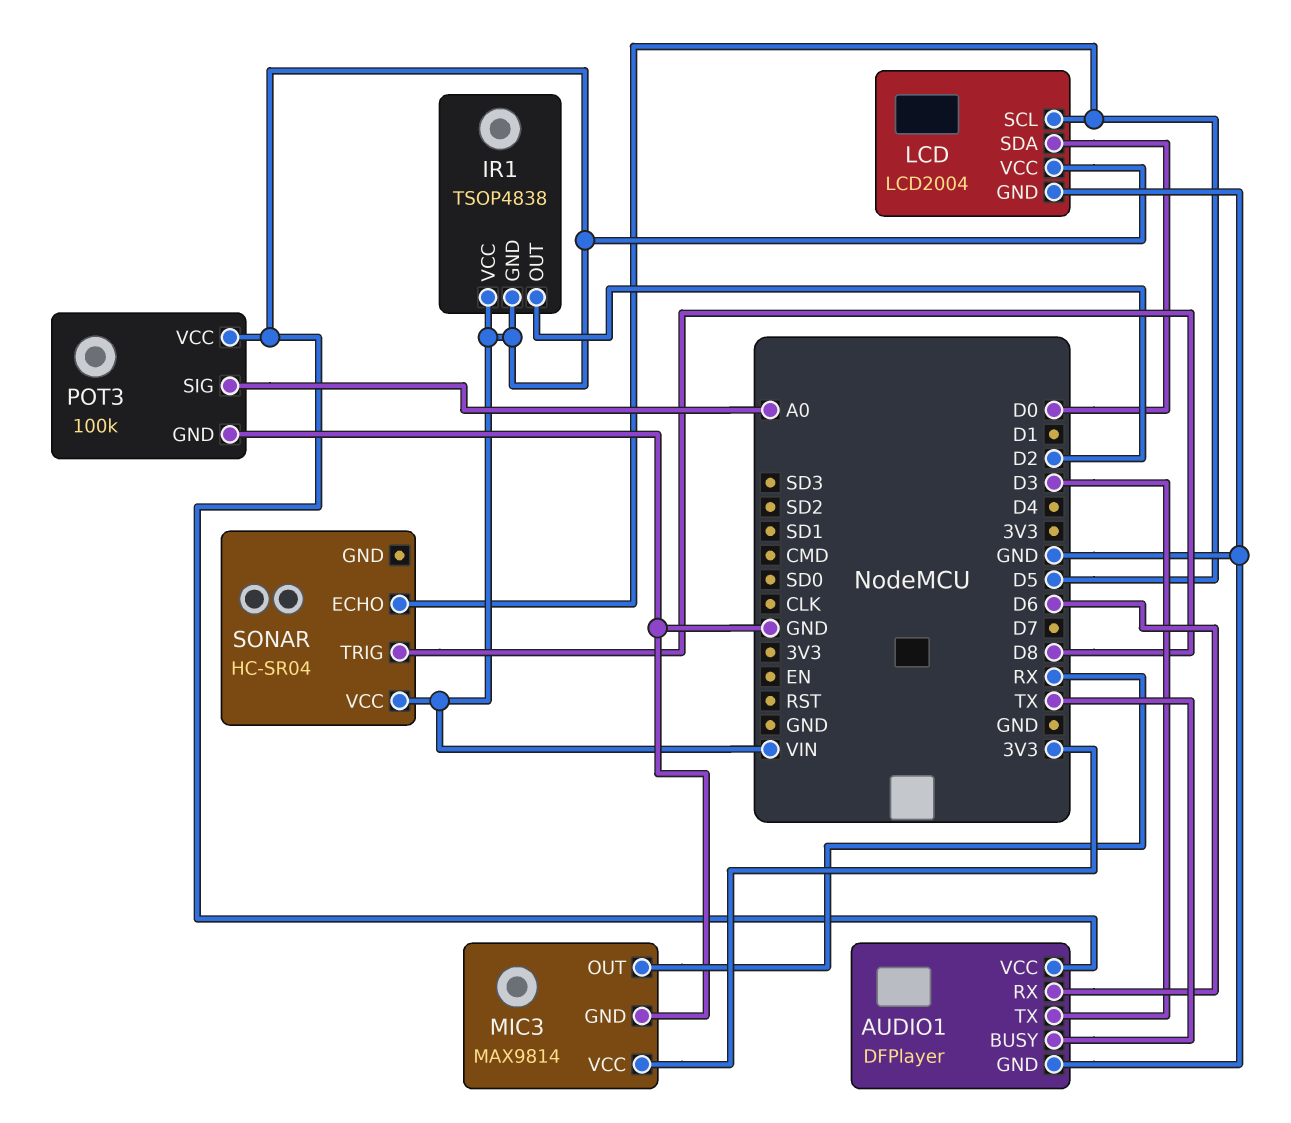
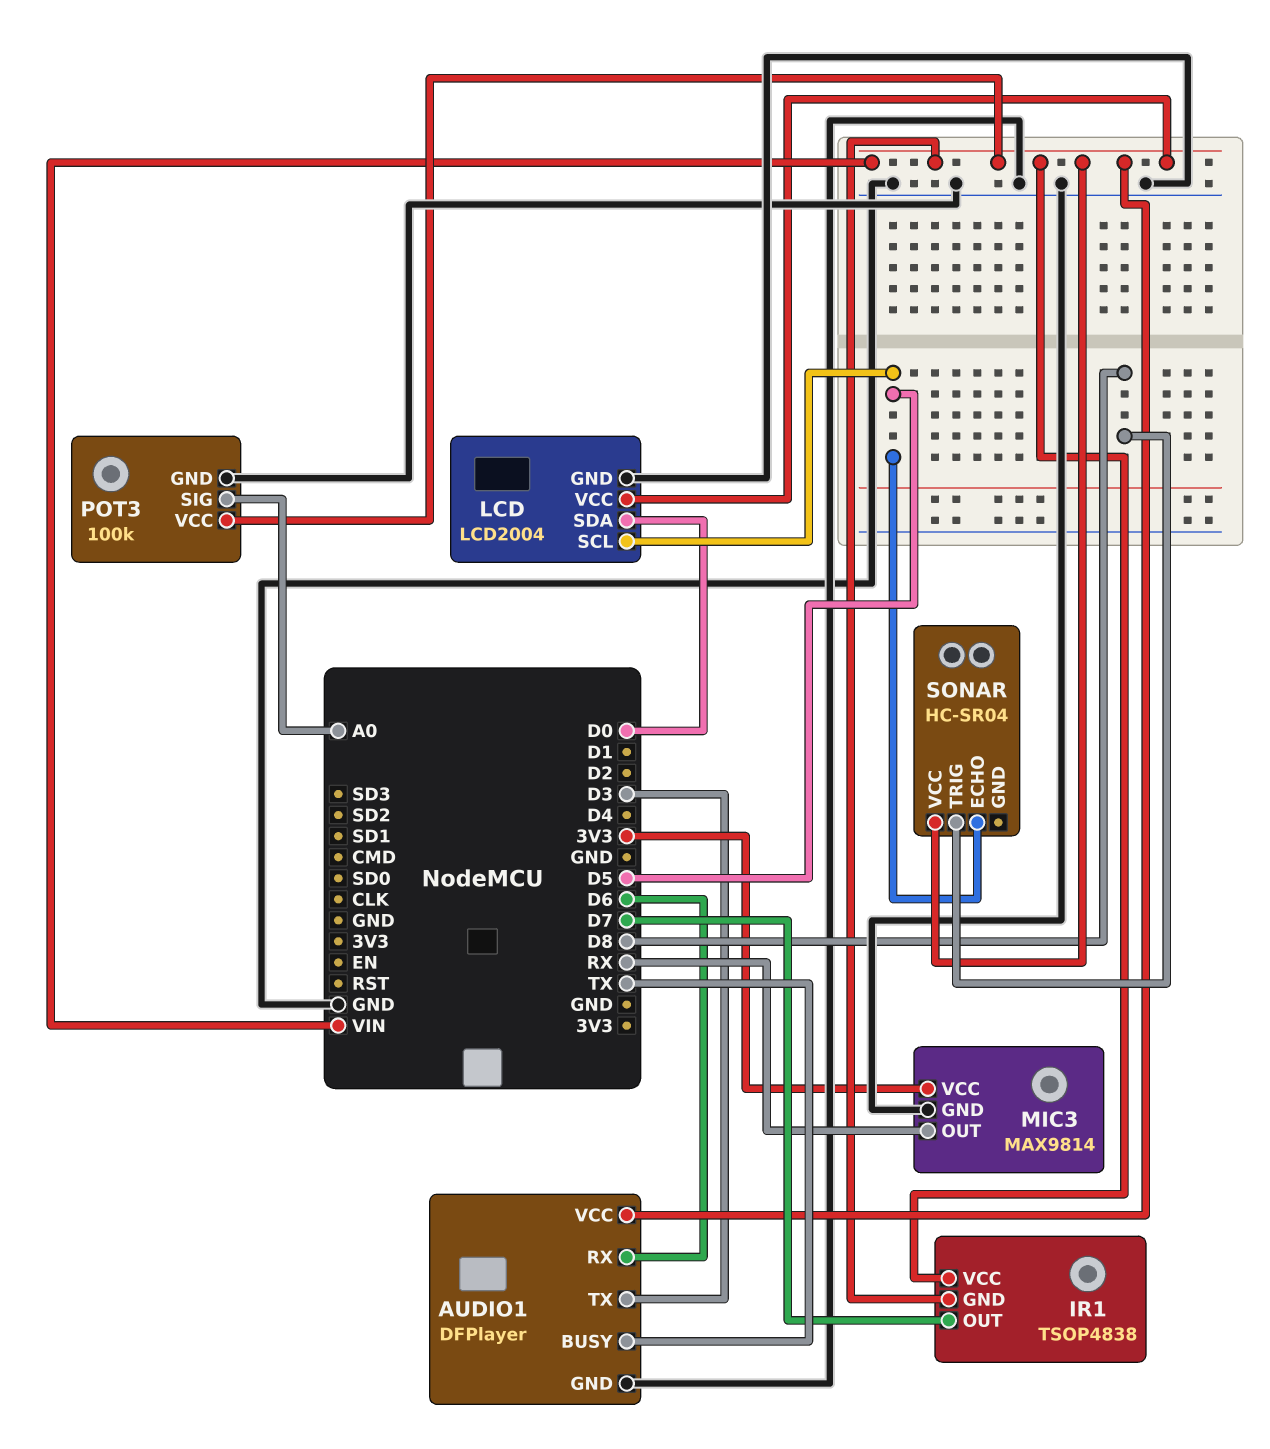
IR1 pin OUT: D2 -> D7

